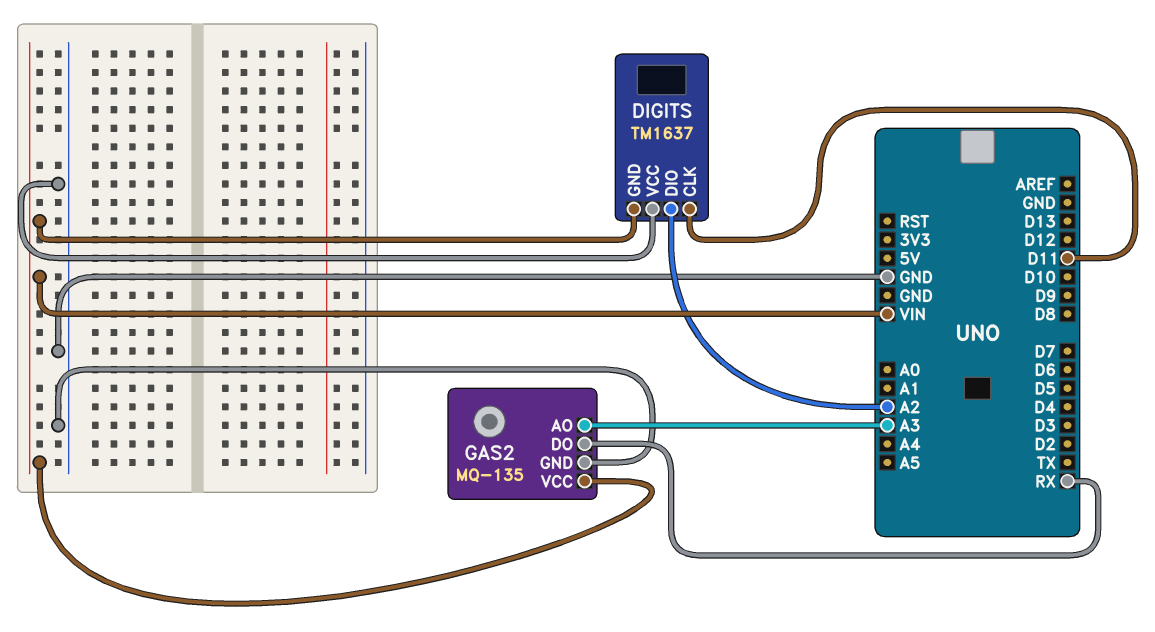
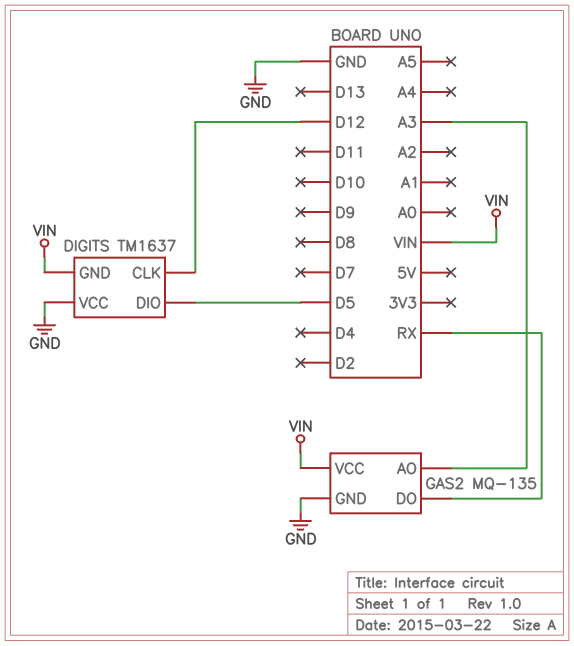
DIGITS pin CLK: D11 -> D12
DIGITS pin DIO: A2 -> D5

